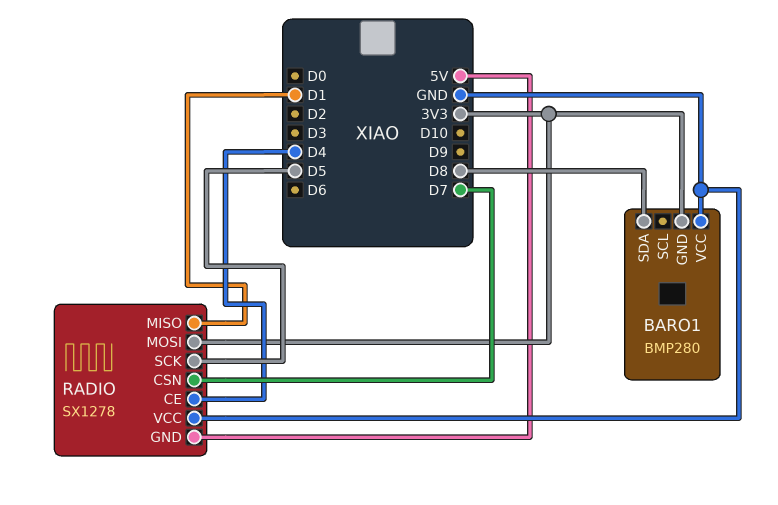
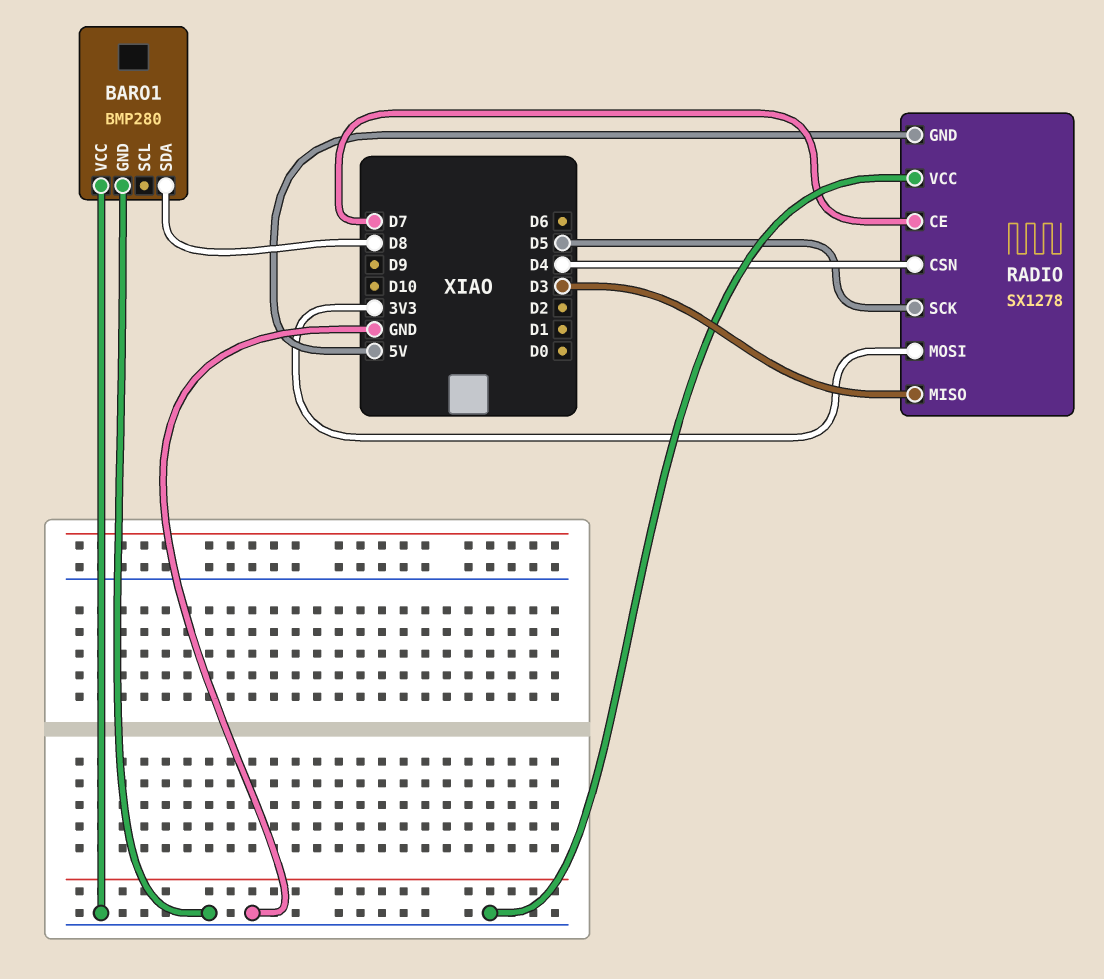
BARO1 pin GND: 3V3 -> GND
RADIO pin CE: D4 -> D7
RADIO pin CSN: D7 -> D4
RADIO pin MISO: D1 -> D3

